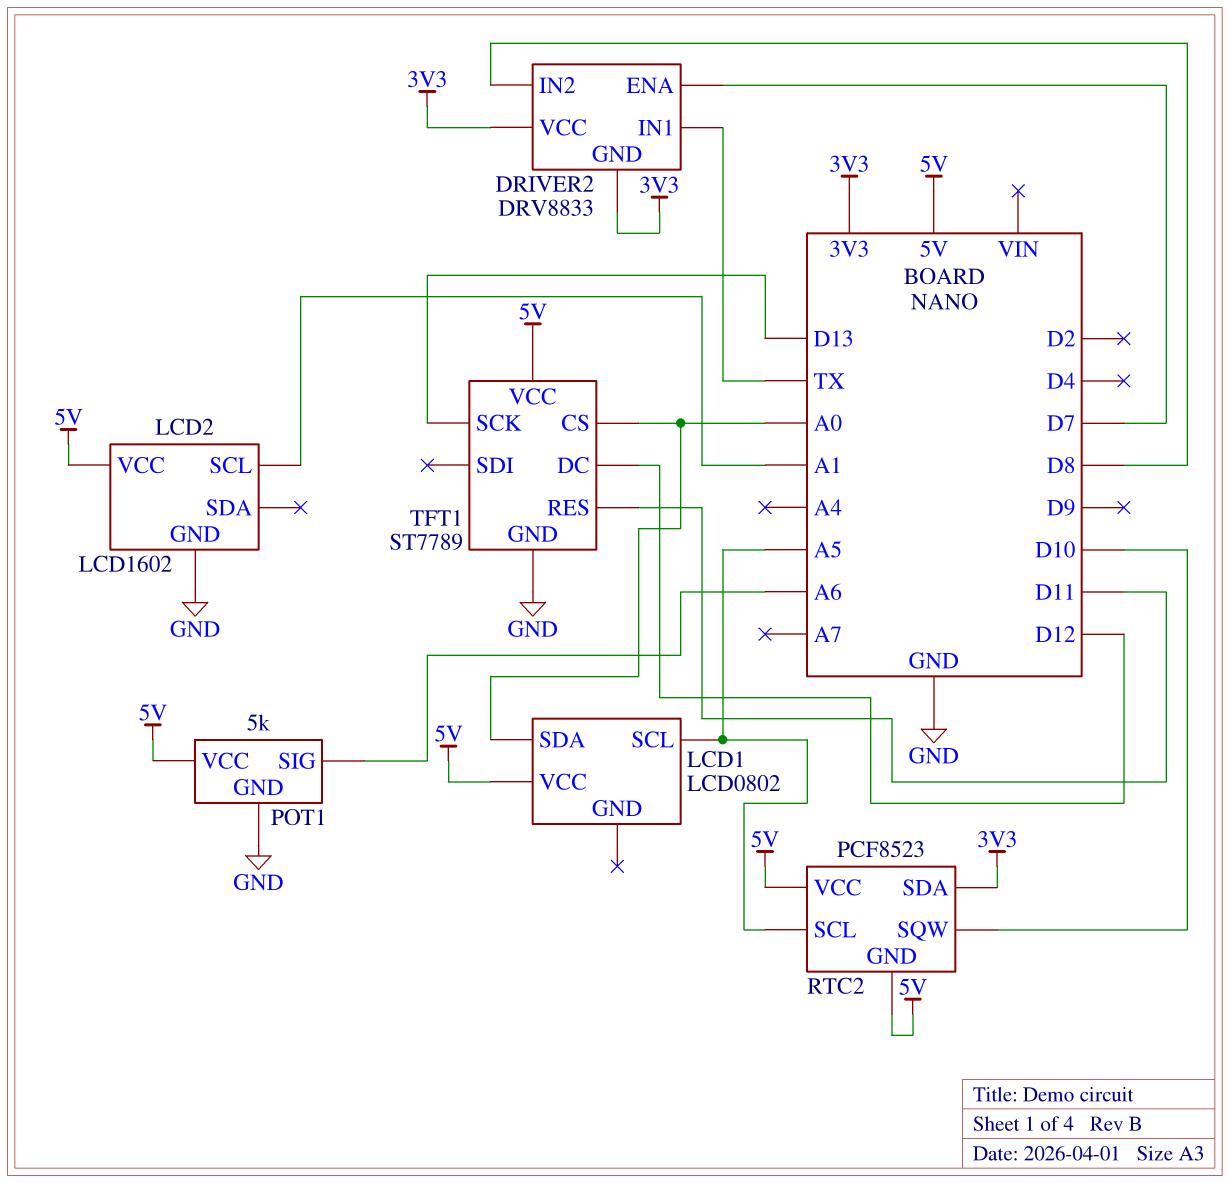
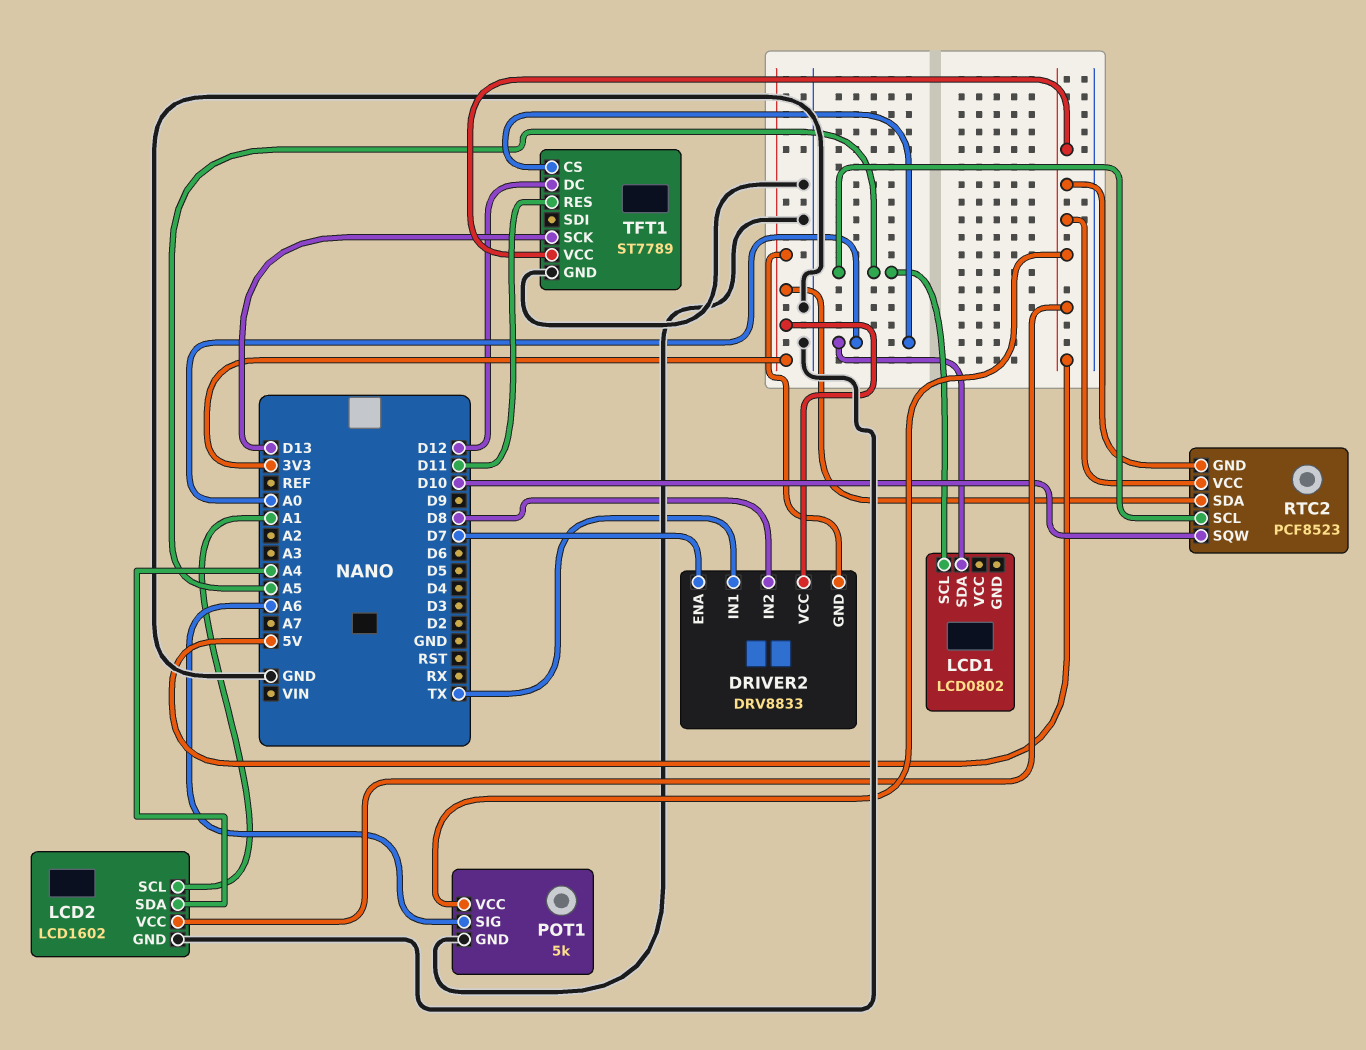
LCD1 pin VCC: 5V -> none
LCD2 pin SDA: none -> A4

